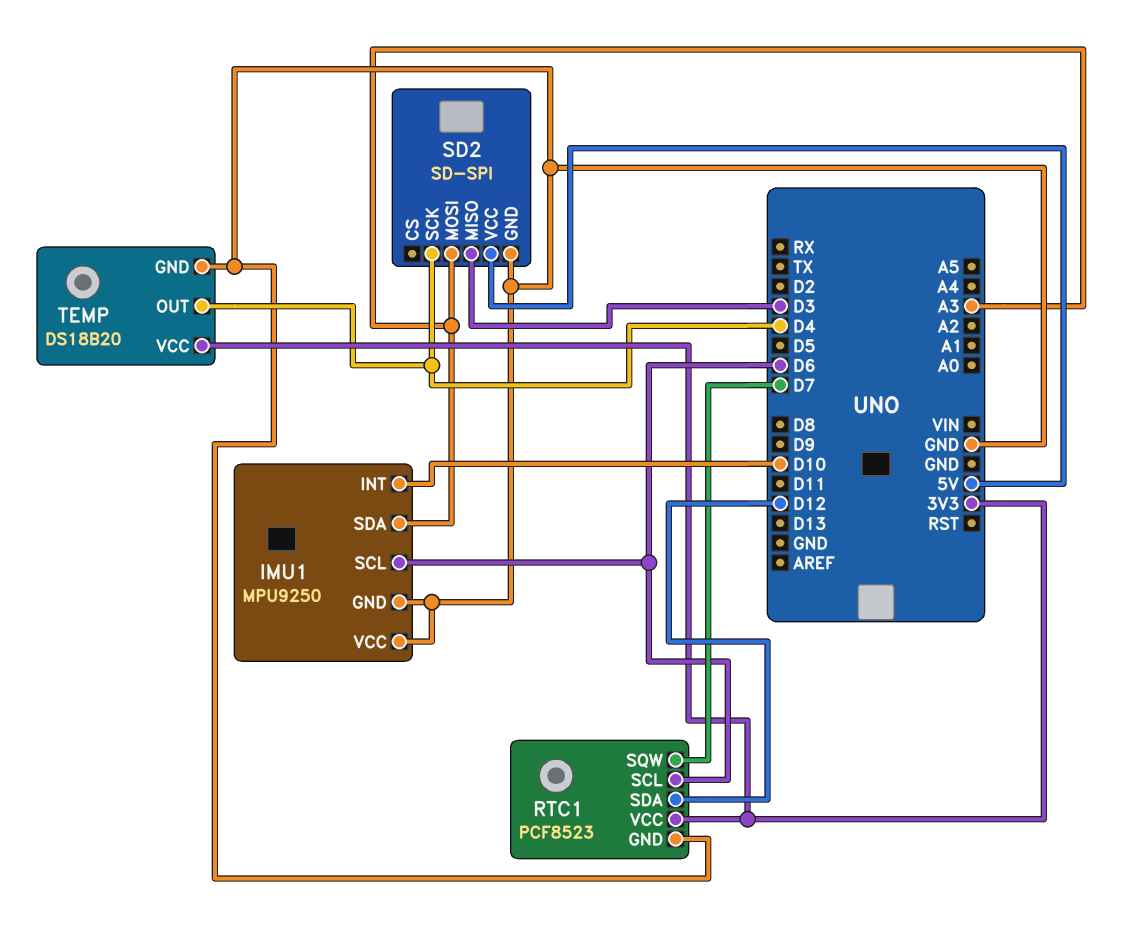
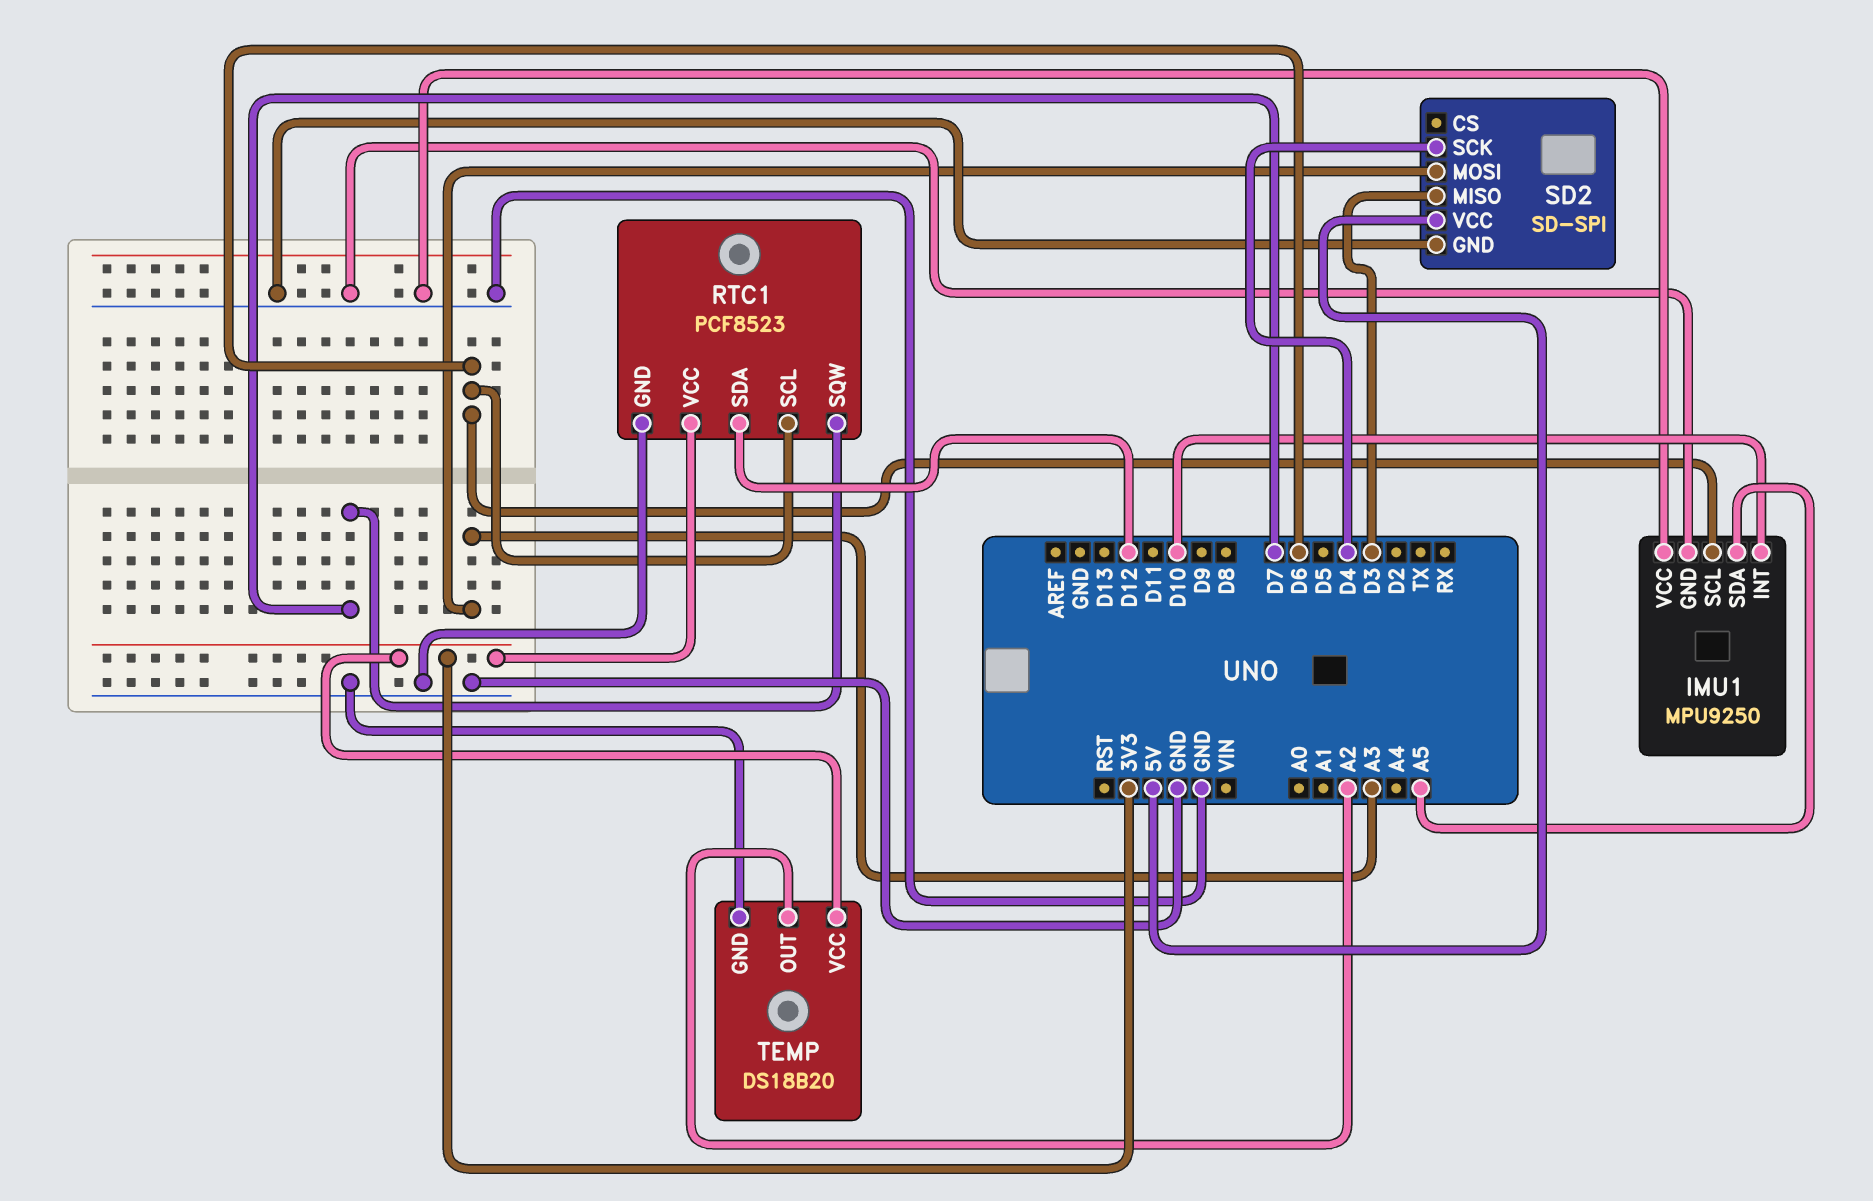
IMU1 pin SDA: A3 -> A5
TEMP pin OUT: D4 -> A2

